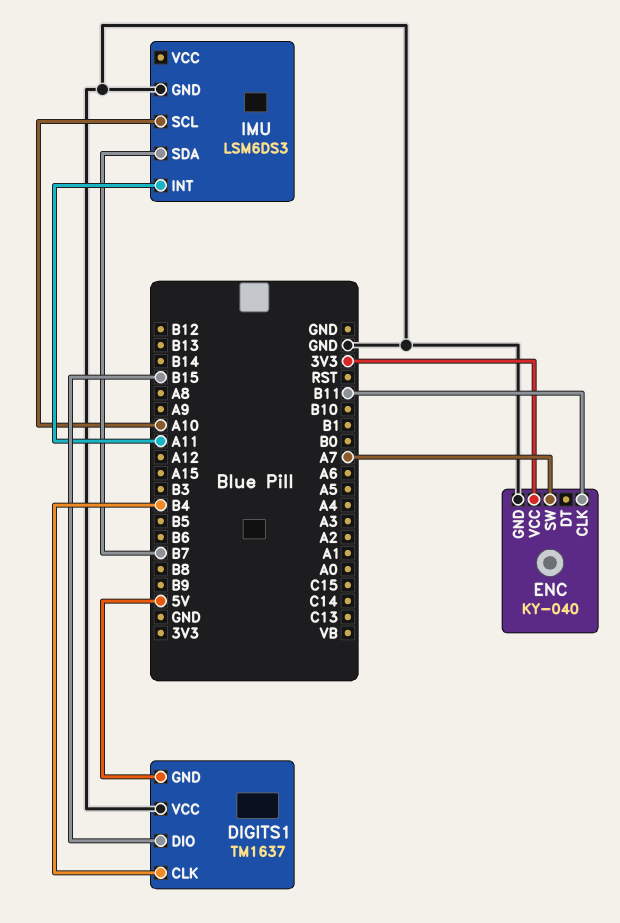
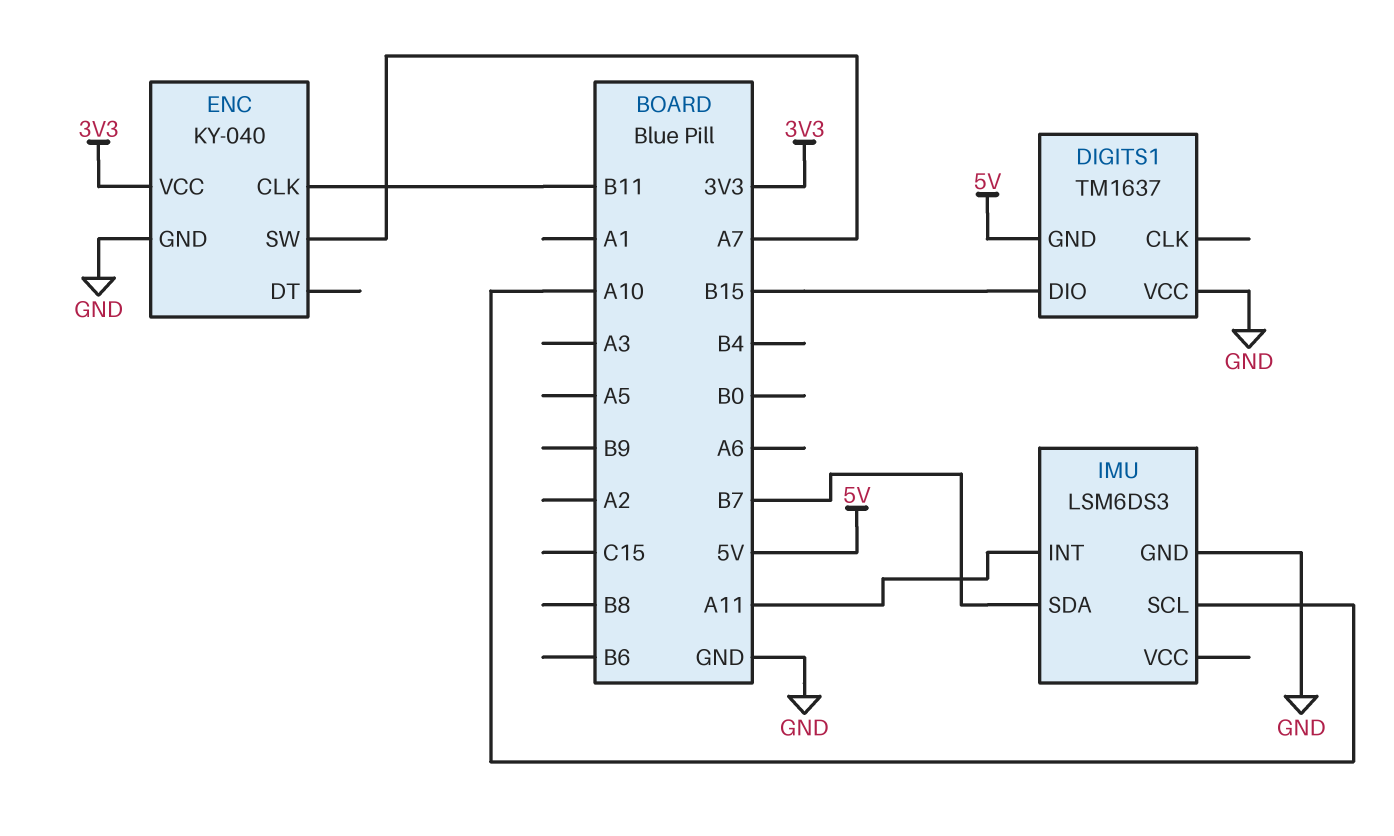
DIGITS1 pin CLK: B4 -> none

